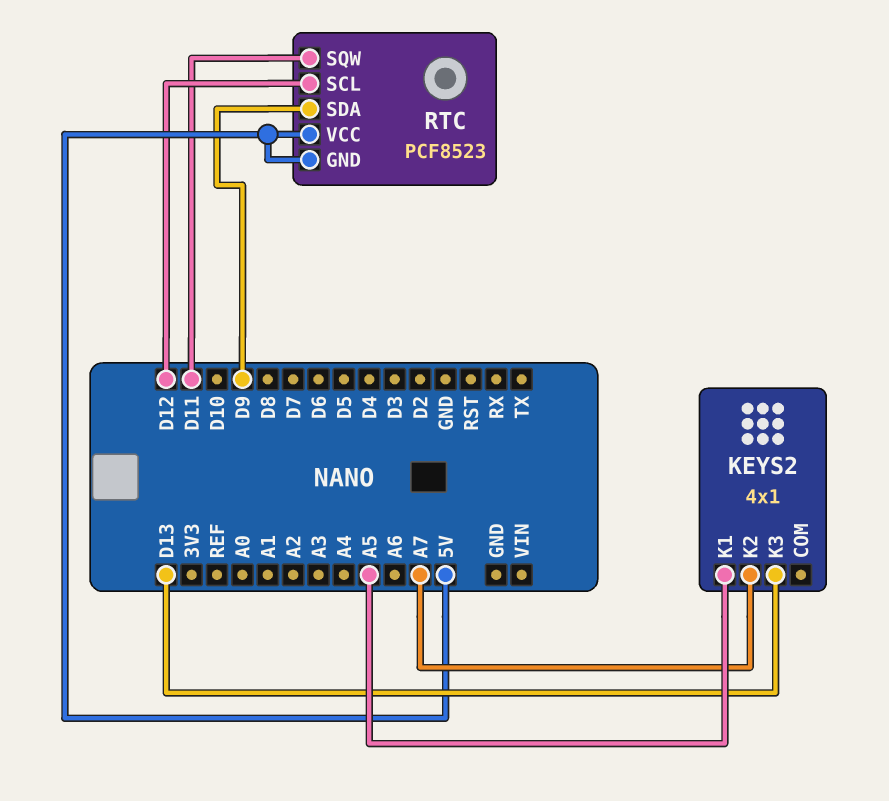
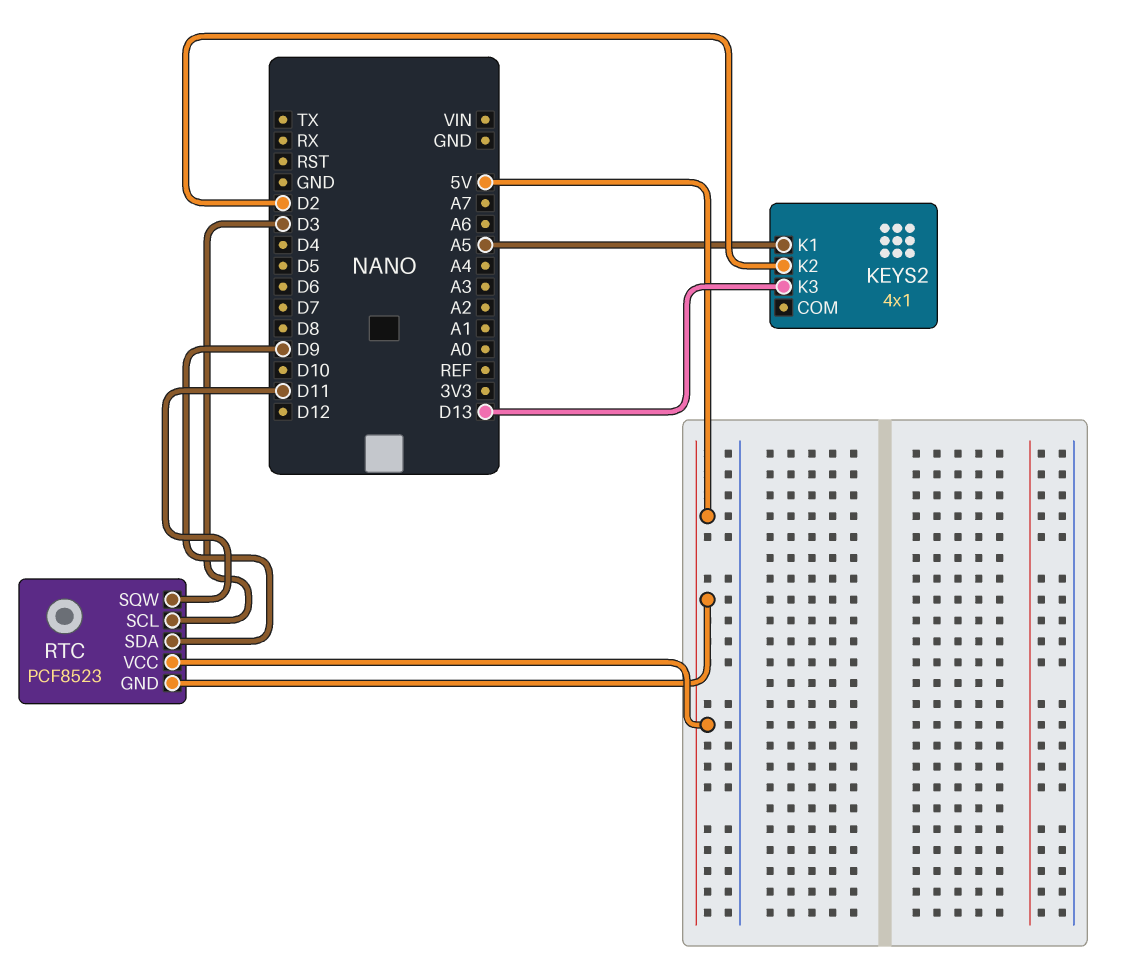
KEYS2 pin K2: A7 -> D2
RTC pin SCL: D12 -> D3

